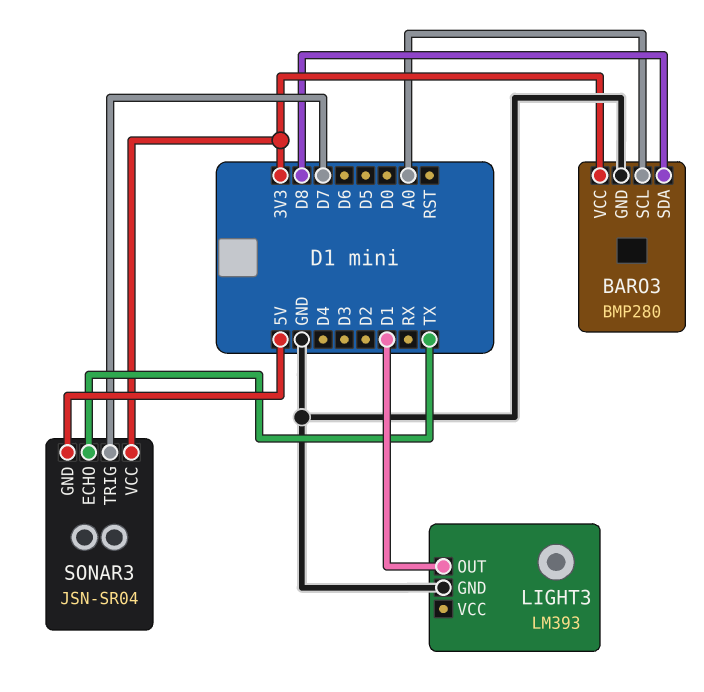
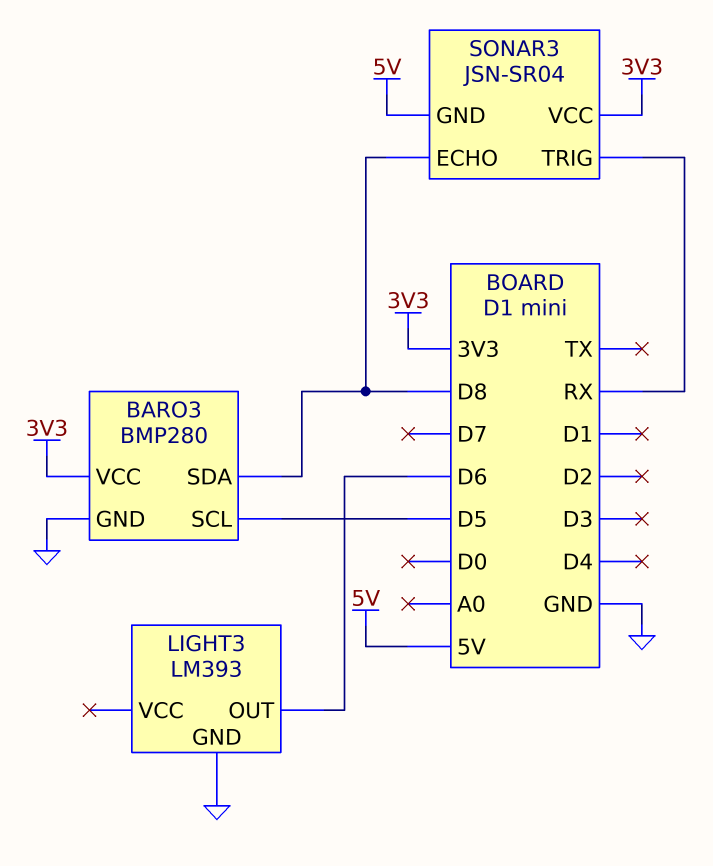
BARO3 pin SCL: A0 -> D5
LIGHT3 pin OUT: D1 -> D6
SONAR3 pin ECHO: TX -> D8
SONAR3 pin TRIG: D7 -> RX

